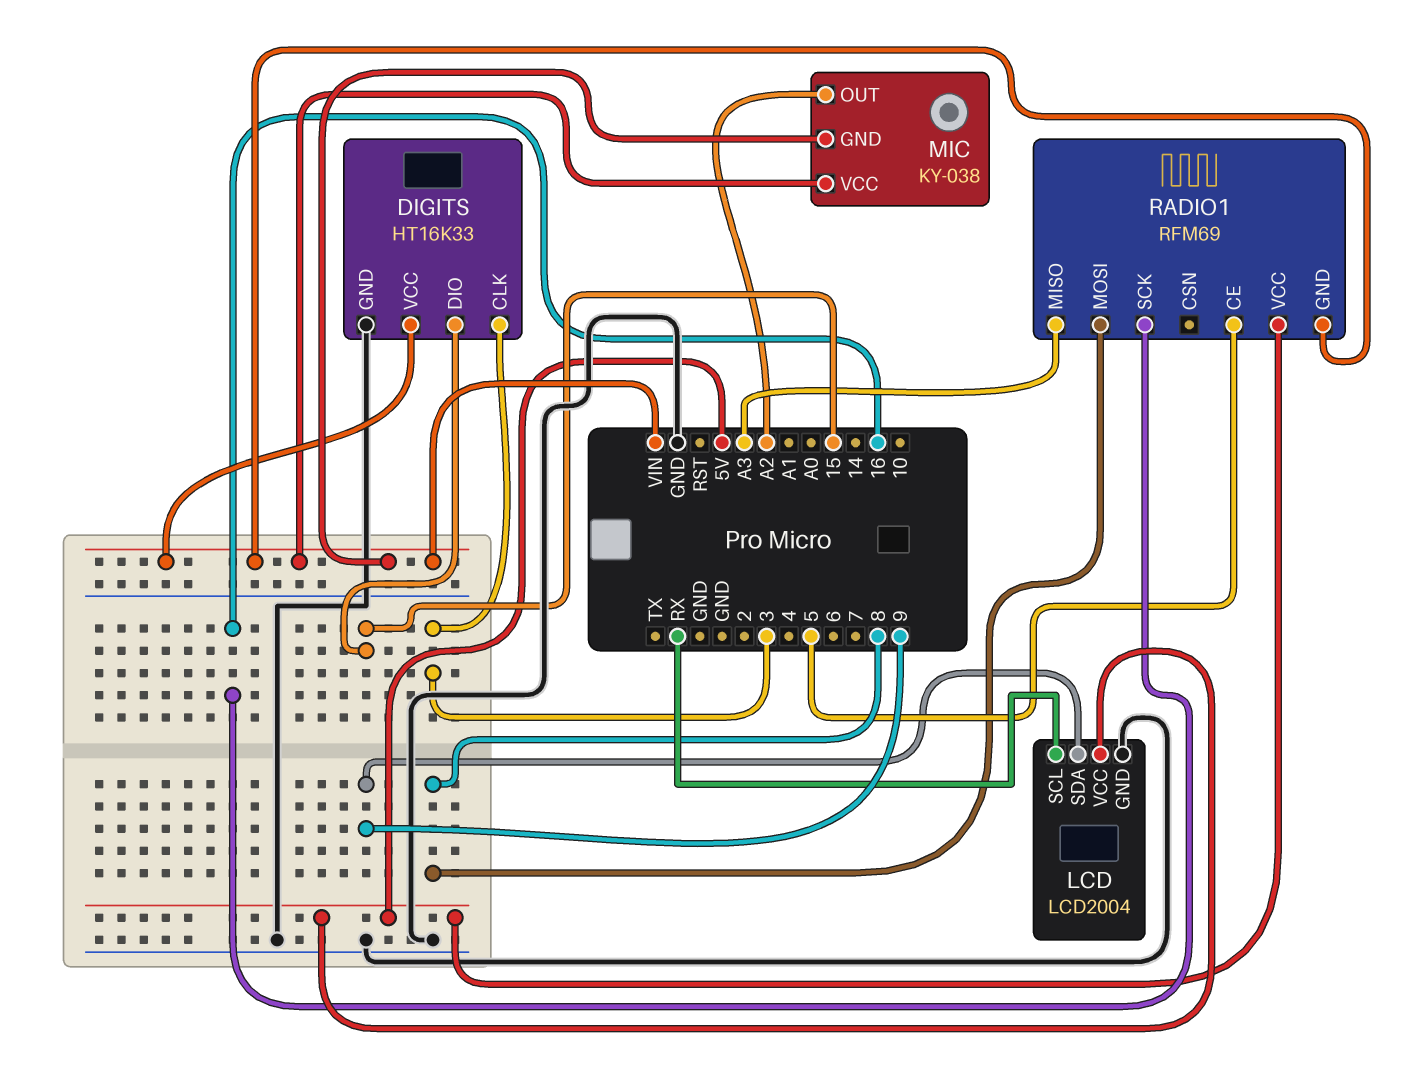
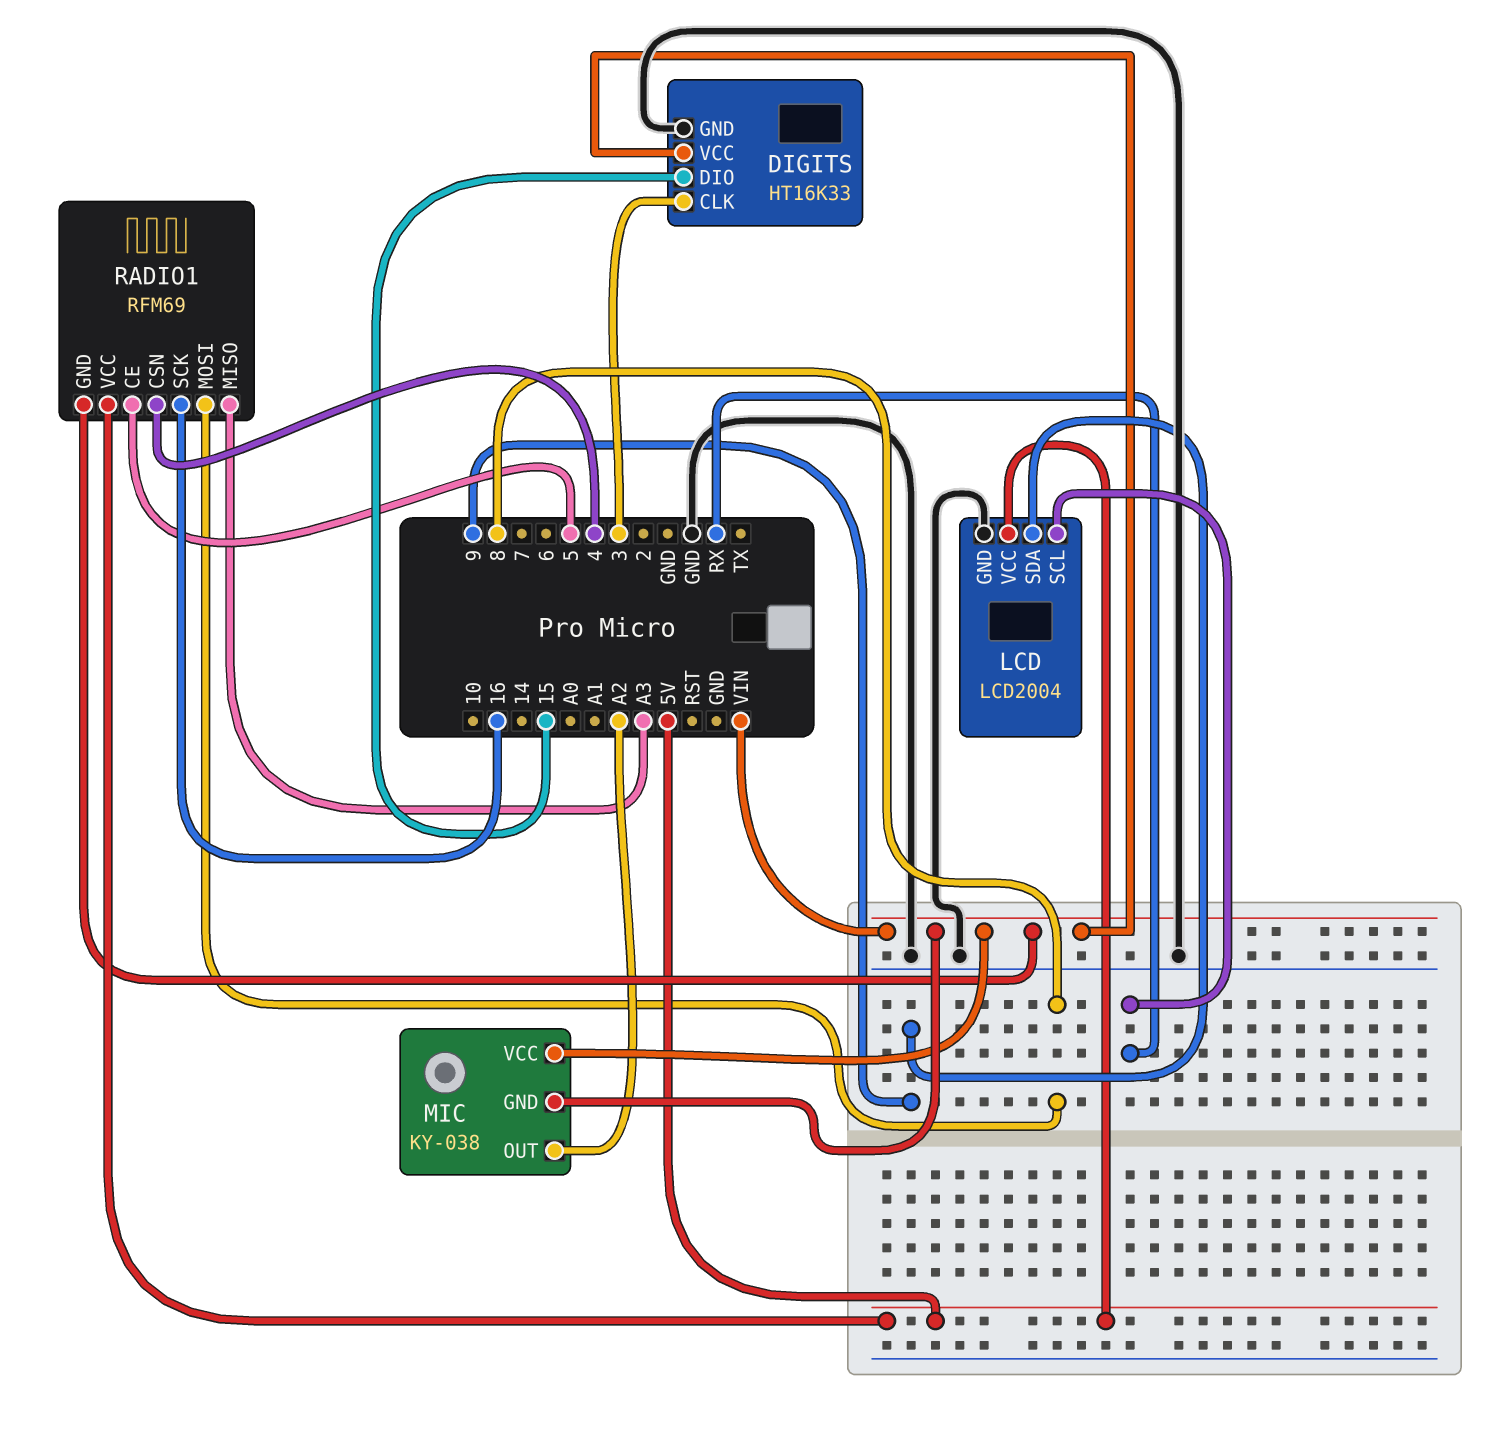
RADIO1 pin CSN: none -> 4

